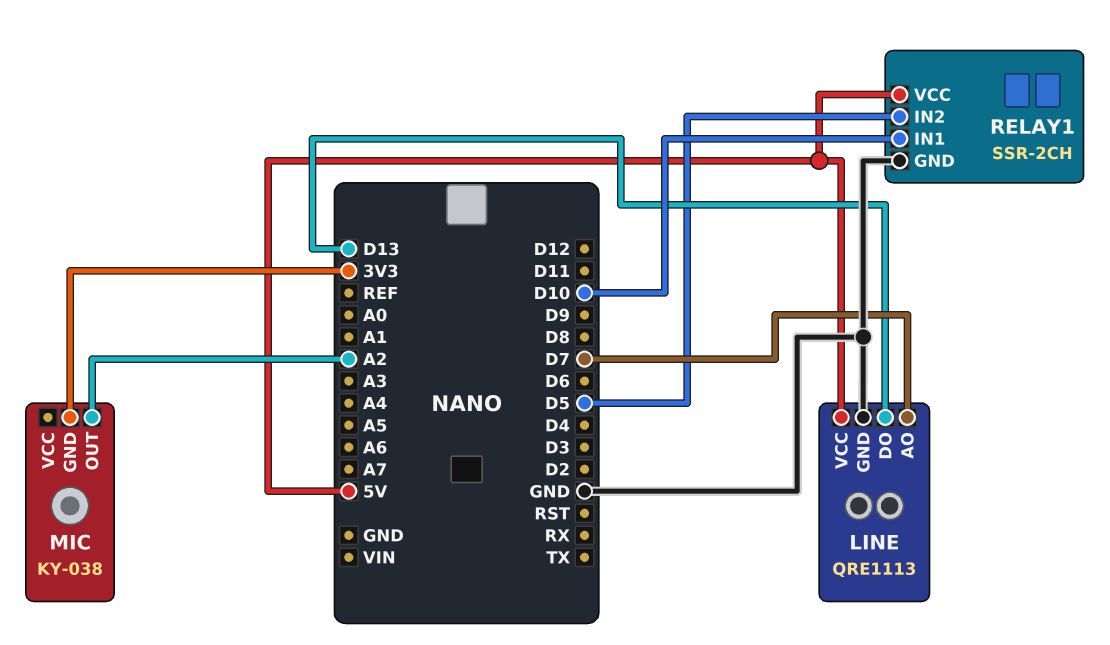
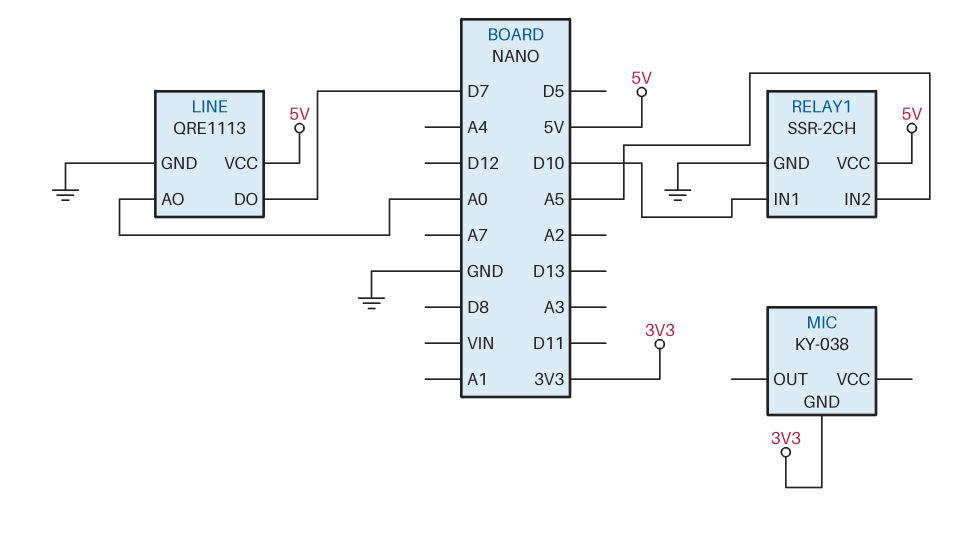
LINE pin AO: D7 -> A0
LINE pin DO: D13 -> D7
MIC pin OUT: A2 -> none
RELAY1 pin IN2: D5 -> A5

